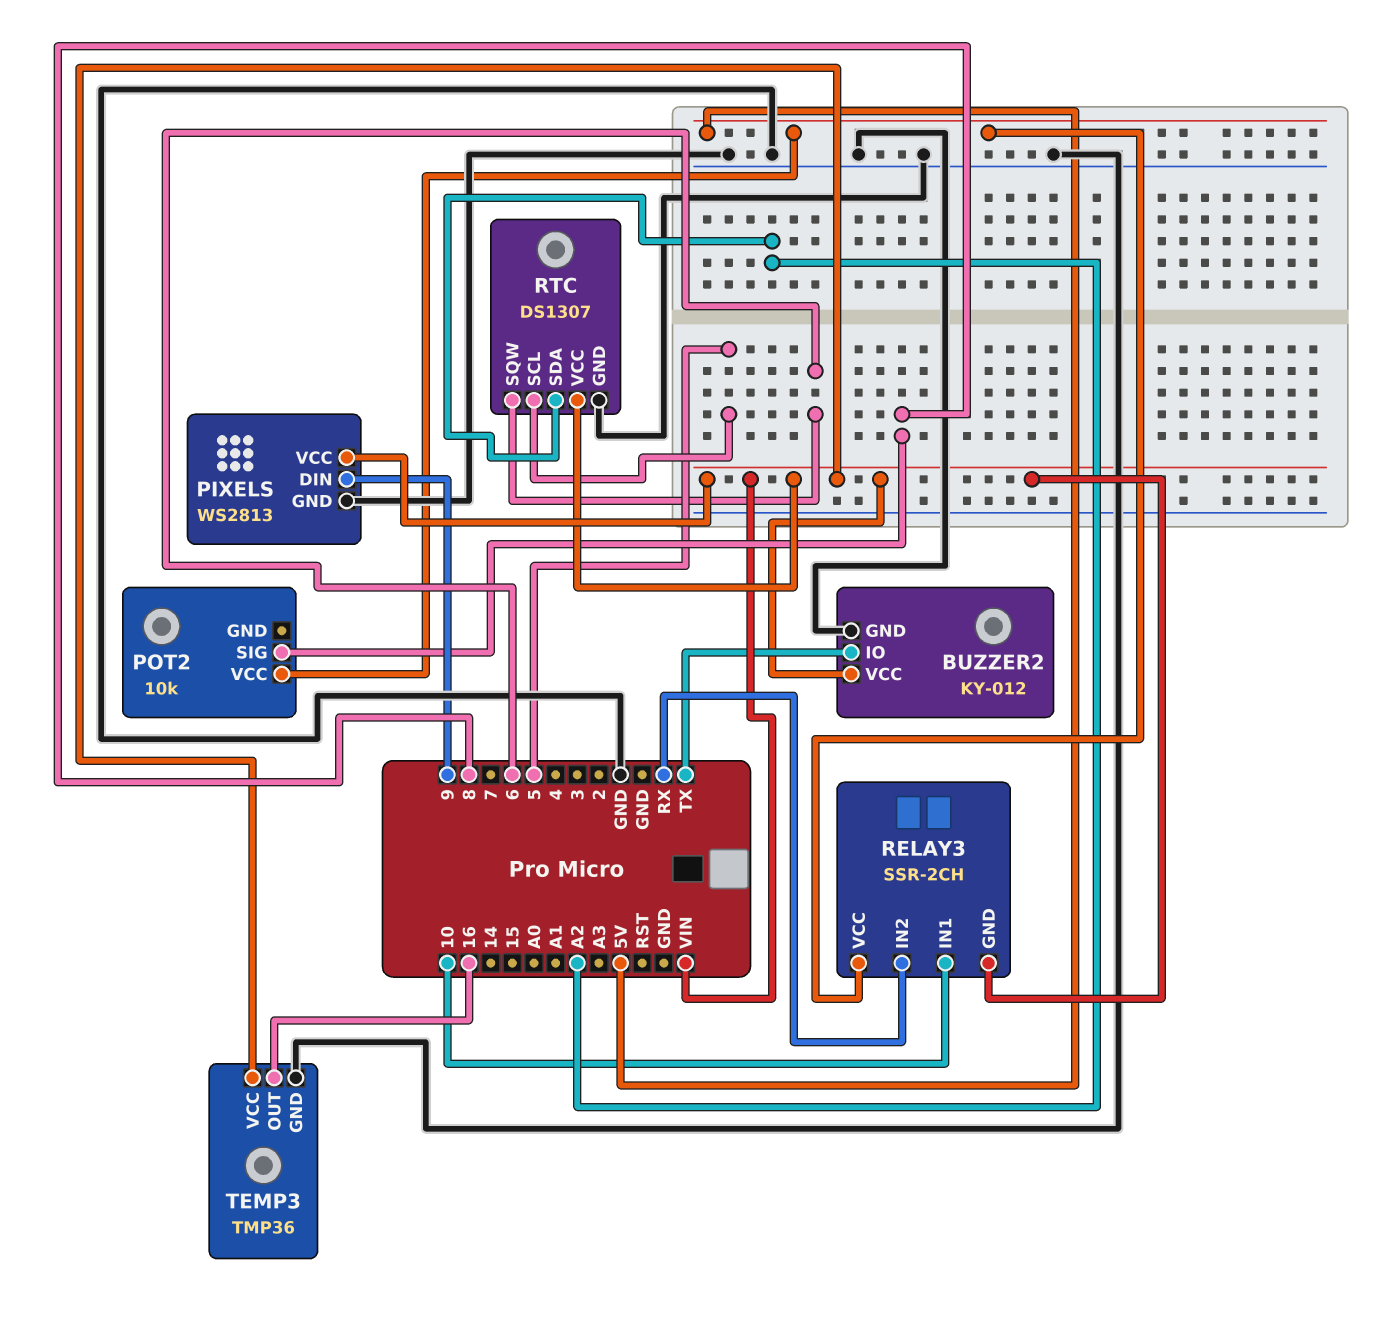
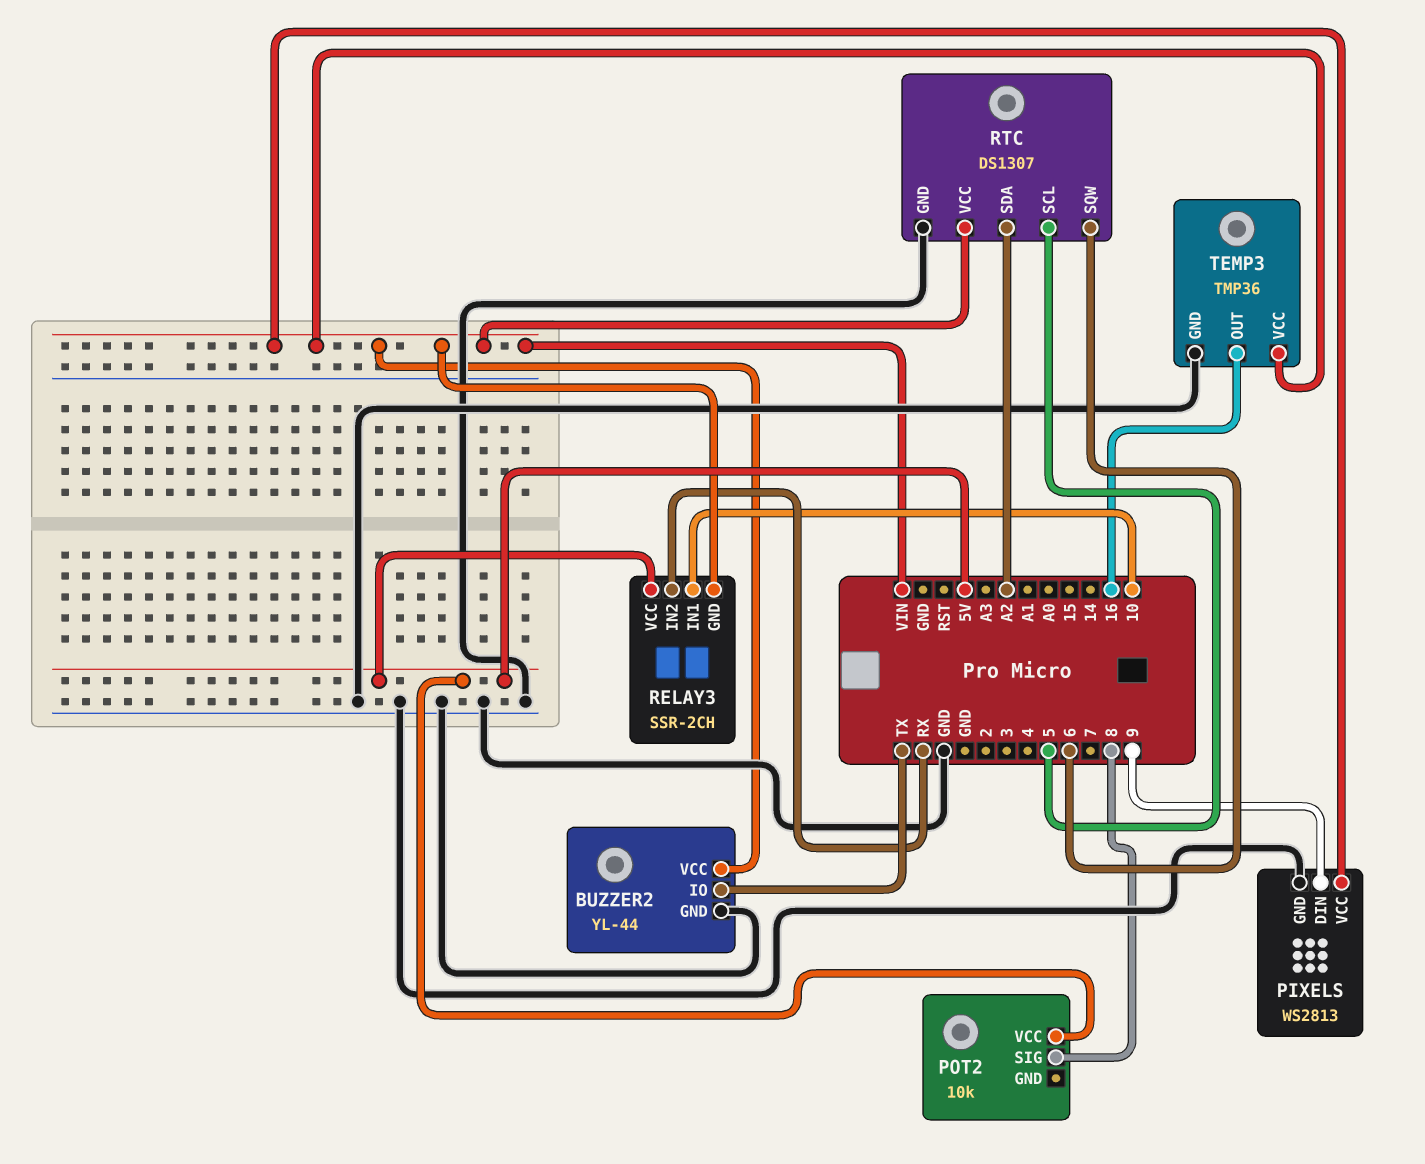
BUZZER2: KY-012 -> YL-44

